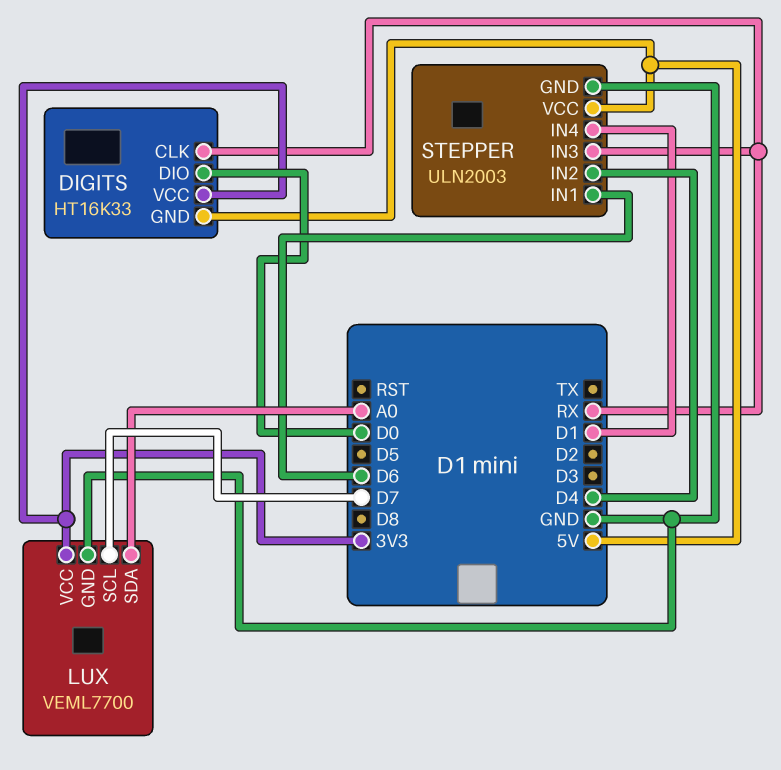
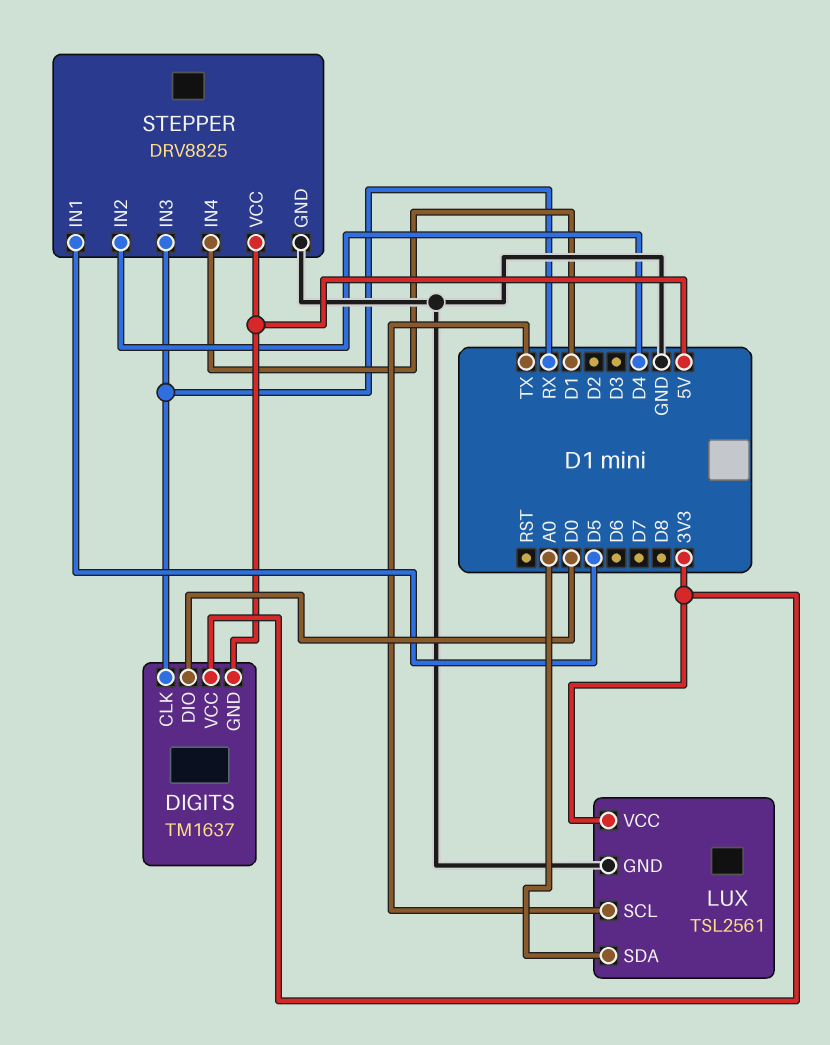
DIGITS: HT16K33 -> TM1637
LUX: VEML7700 -> TSL2561
LUX pin SCL: D7 -> TX
STEPPER: ULN2003 -> DRV8825
STEPPER pin IN1: D6 -> D5

